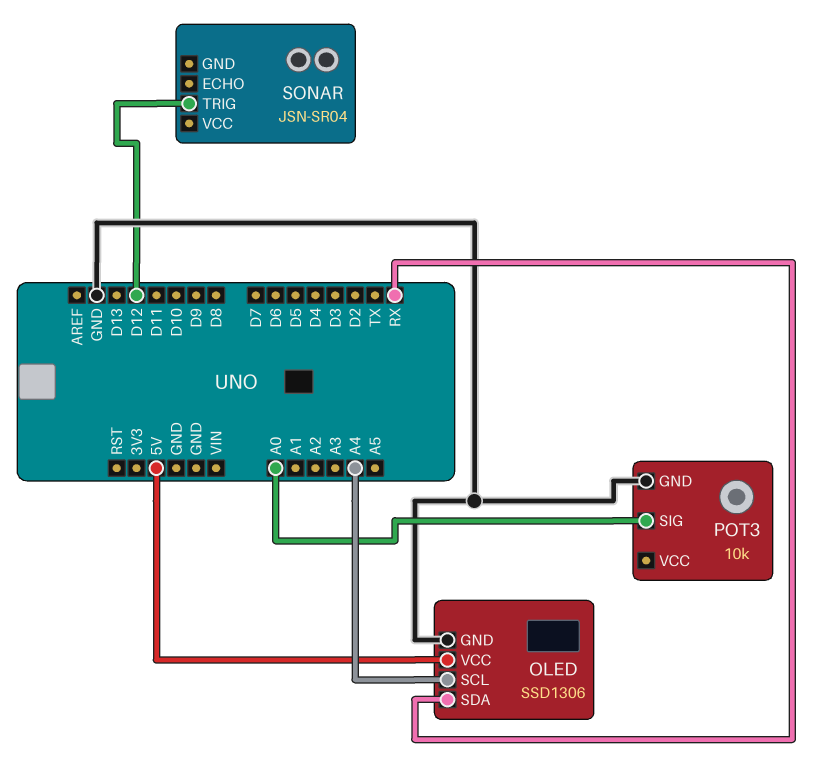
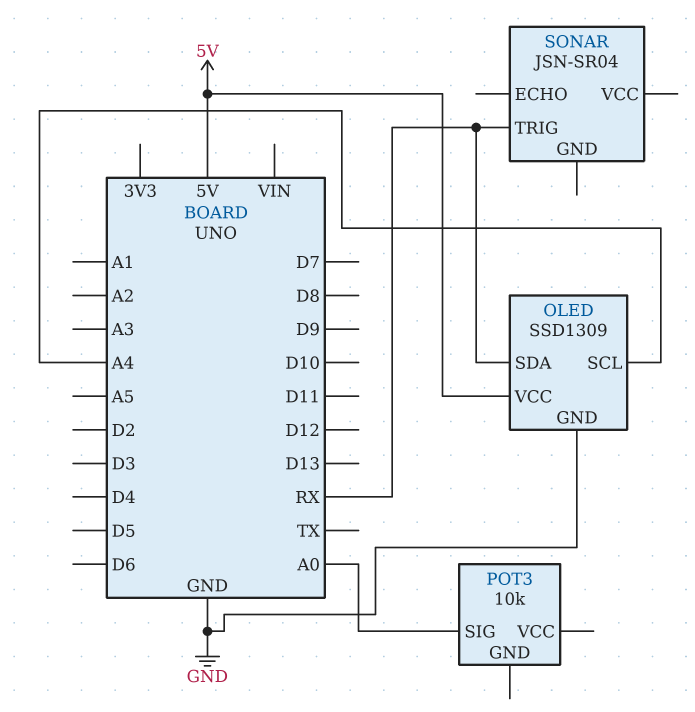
OLED: SSD1306 -> SSD1309
POT3 pin GND: GND -> none
SONAR pin TRIG: D12 -> RX

